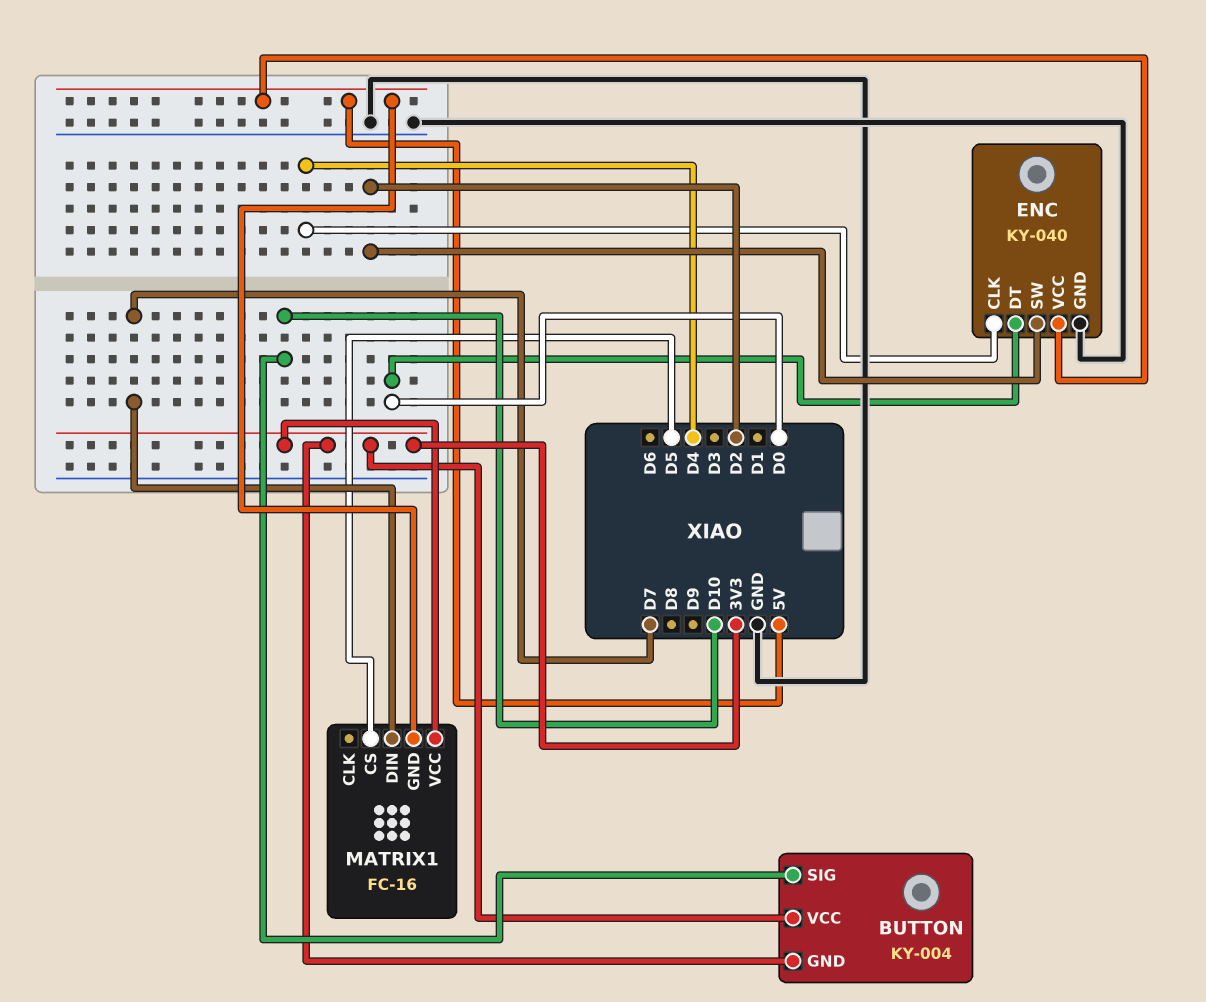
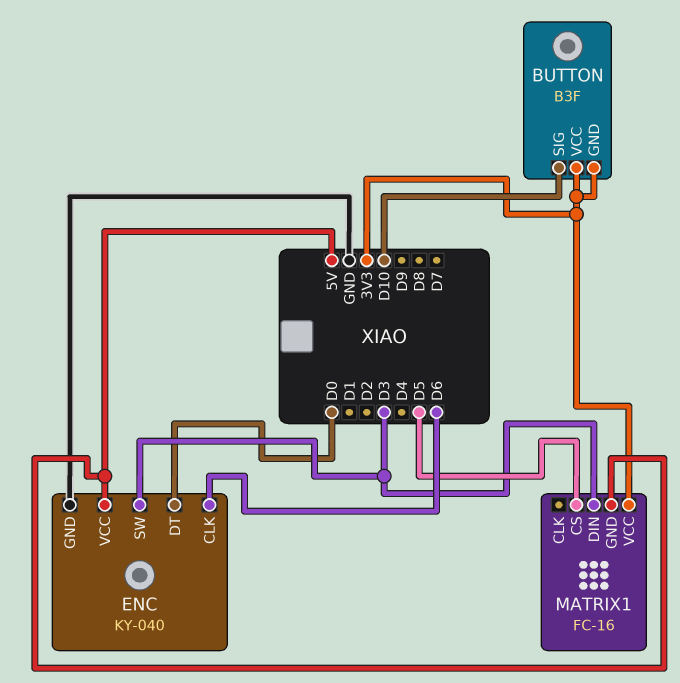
BUTTON: KY-004 -> B3F
ENC pin CLK: D4 -> D6
ENC pin SW: D2 -> D3
MATRIX1 pin DIN: D7 -> D3

